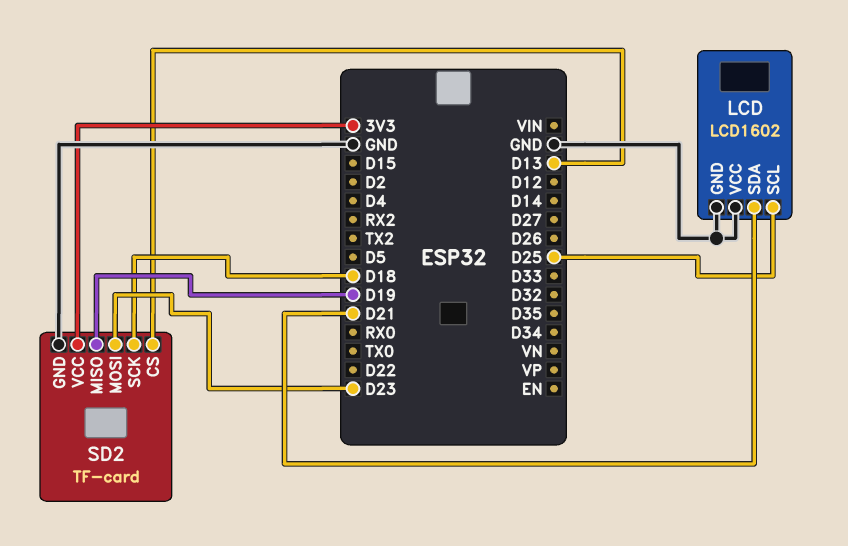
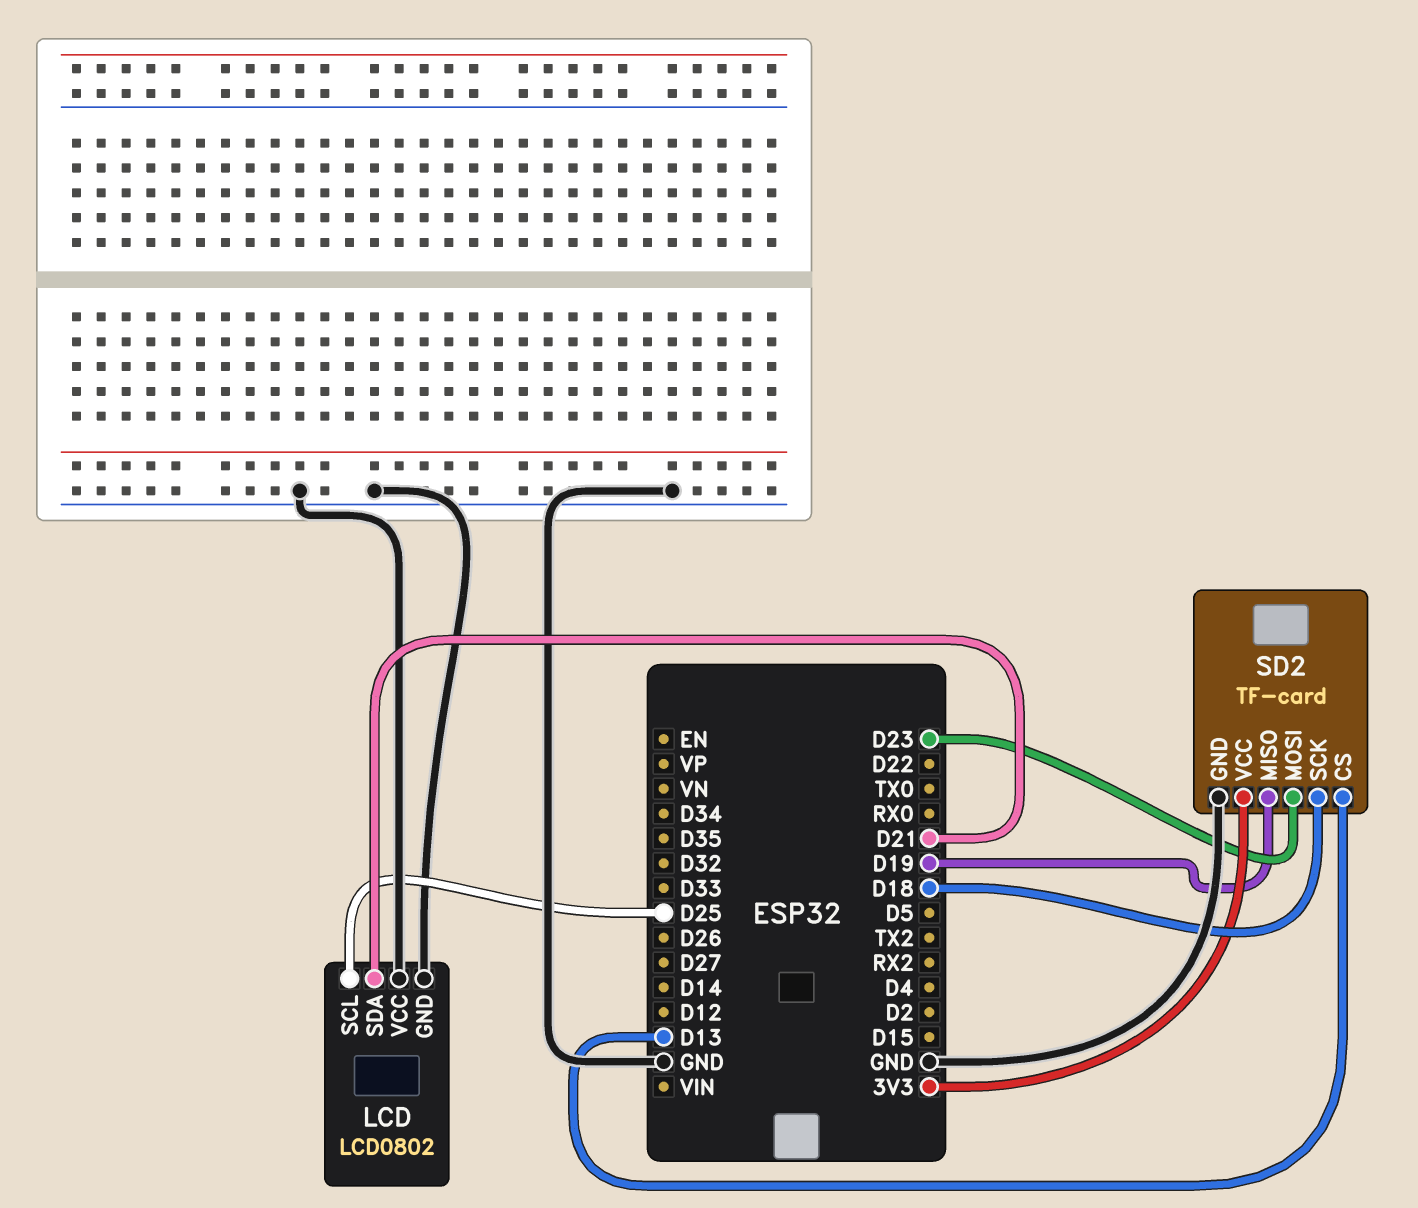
LCD: LCD1602 -> LCD0802

